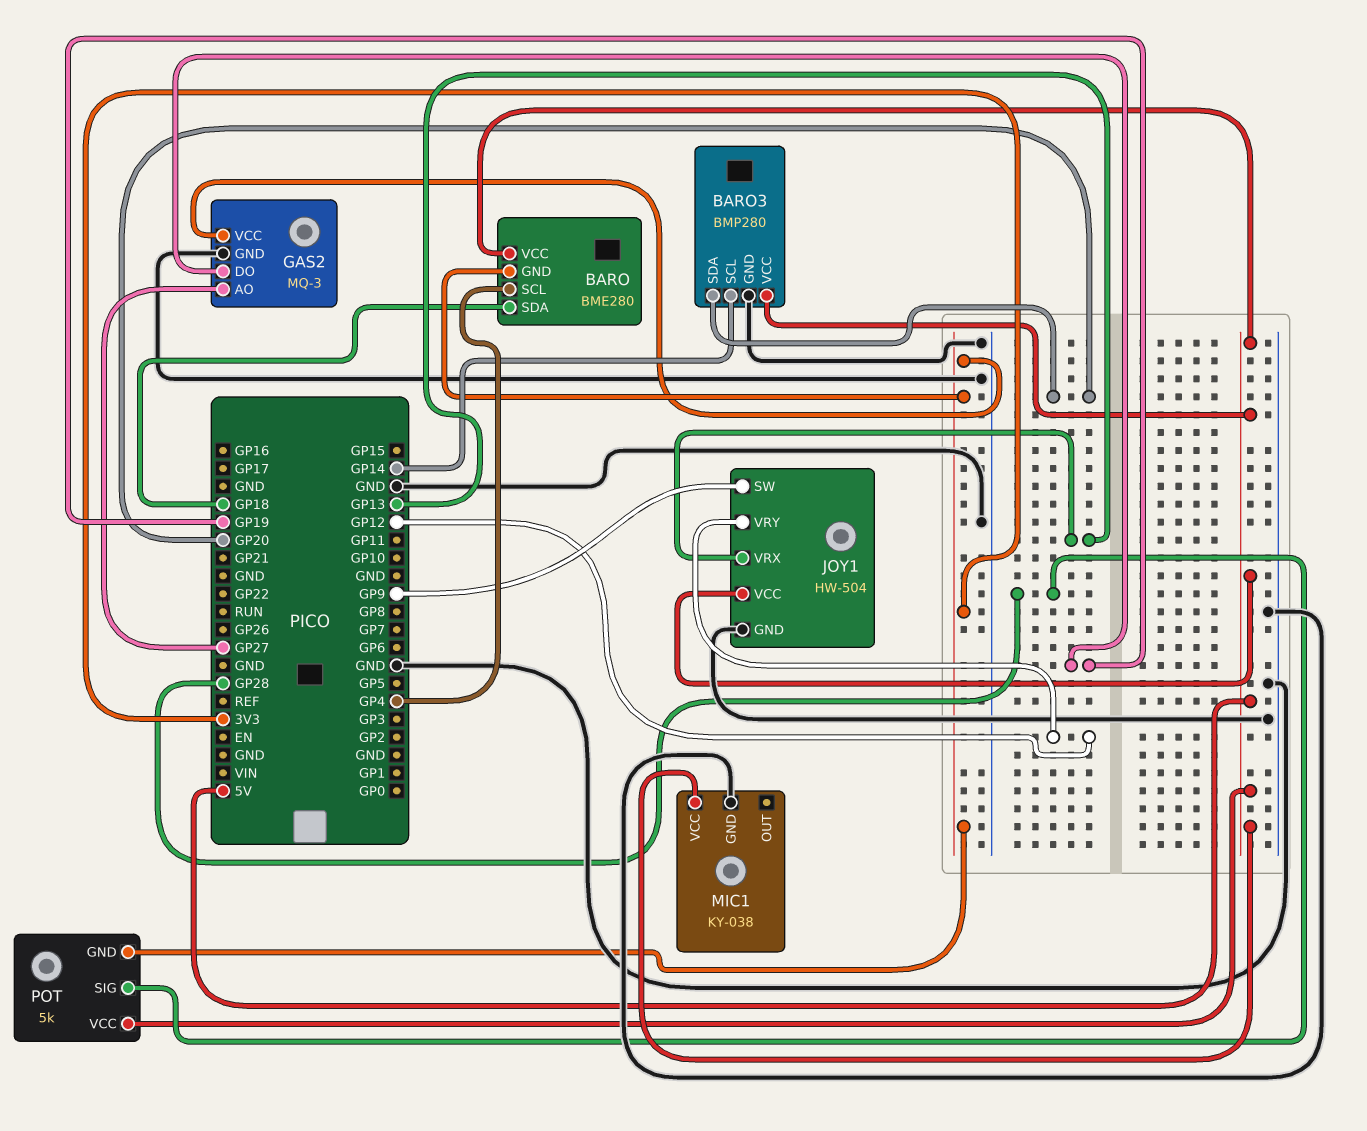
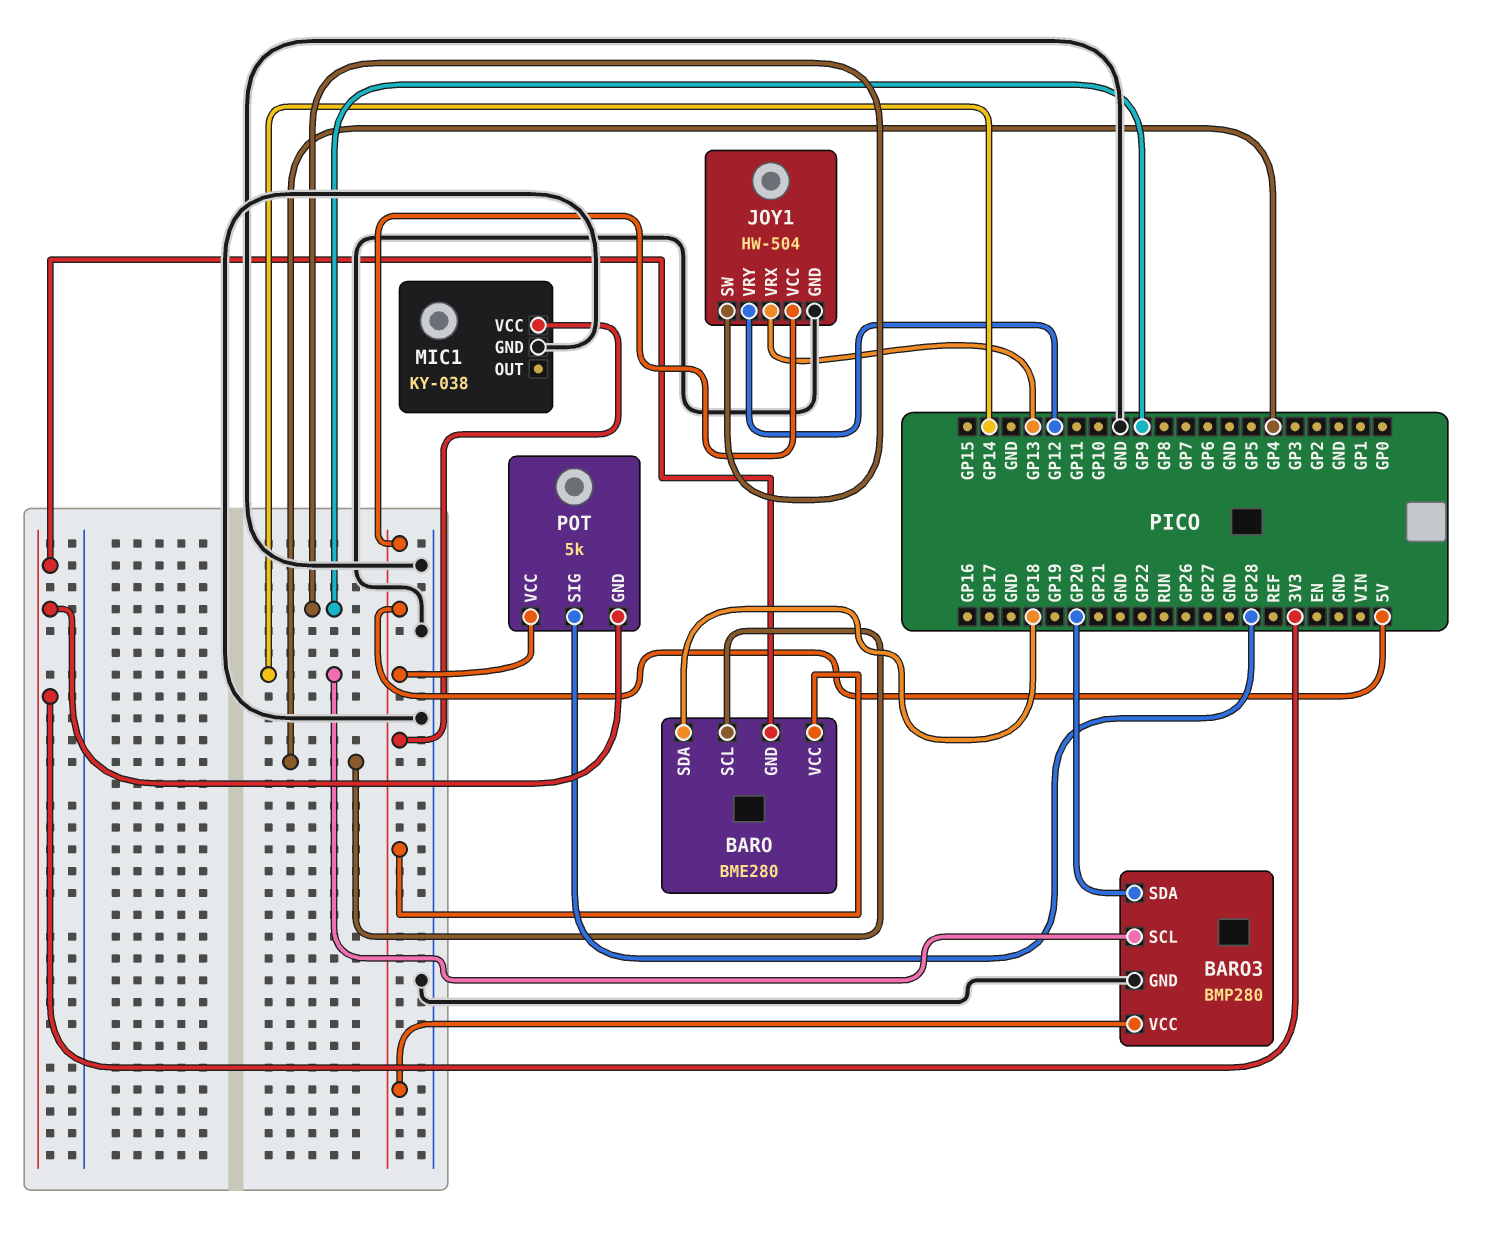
GAS2: MQ-3 -> none
GAS2 pin AO: GP27 -> none
GAS2 pin DO: GP19 -> none
GAS2 pin GND: GND -> none
GAS2 pin VCC: 3V3 -> none

